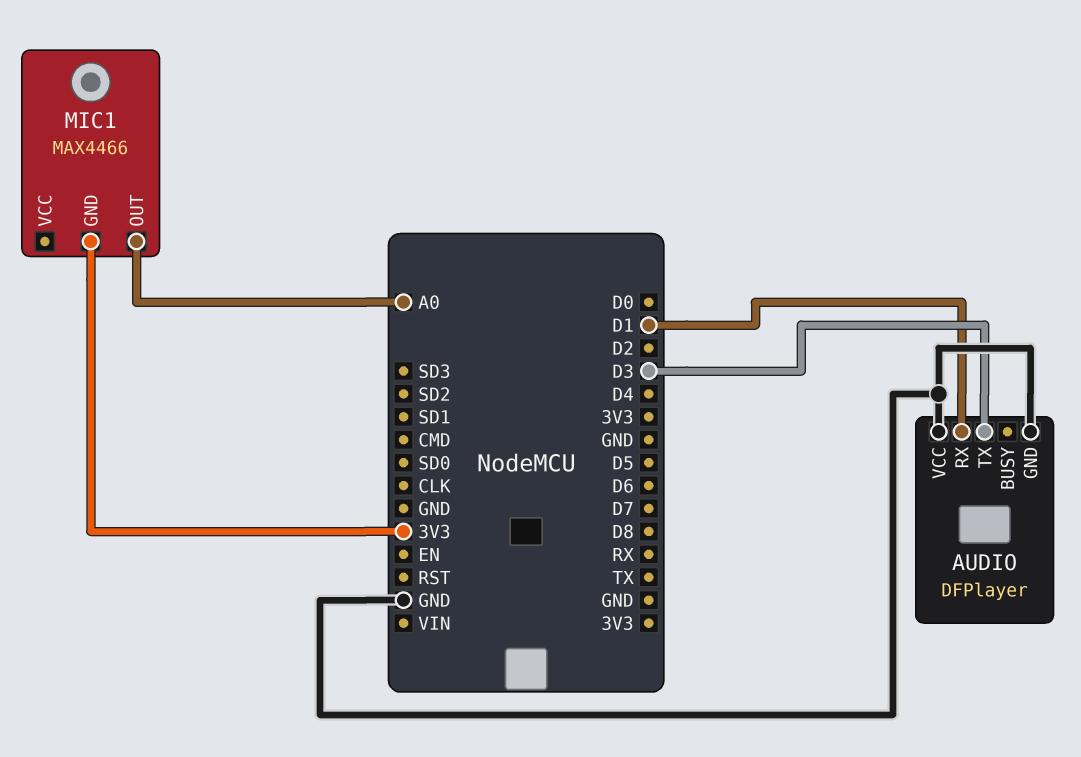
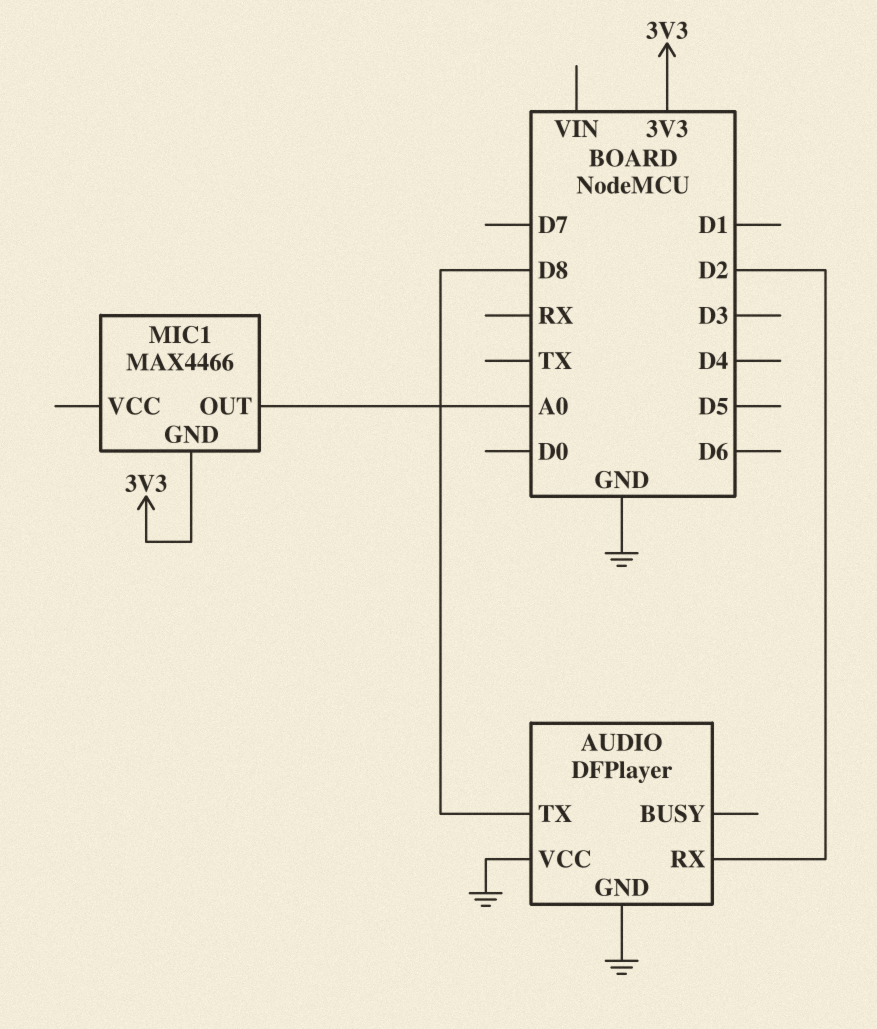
AUDIO pin RX: D1 -> D2
AUDIO pin TX: D3 -> D8

